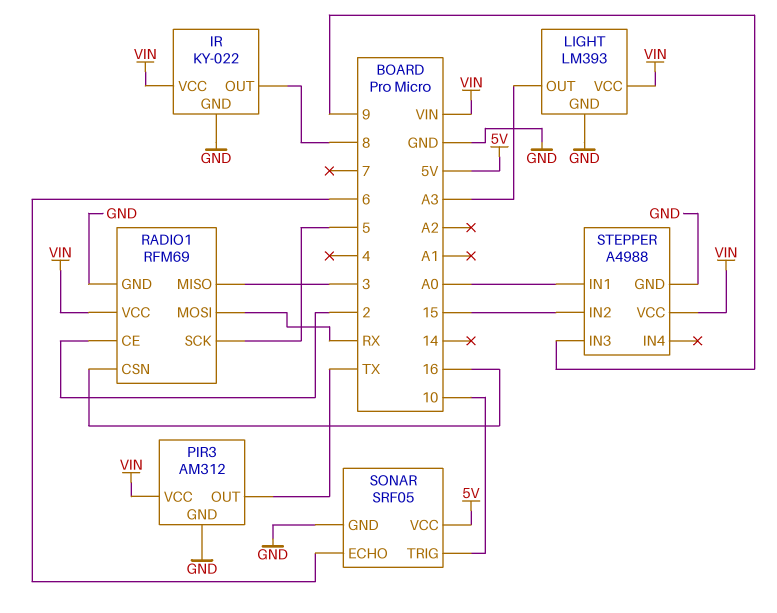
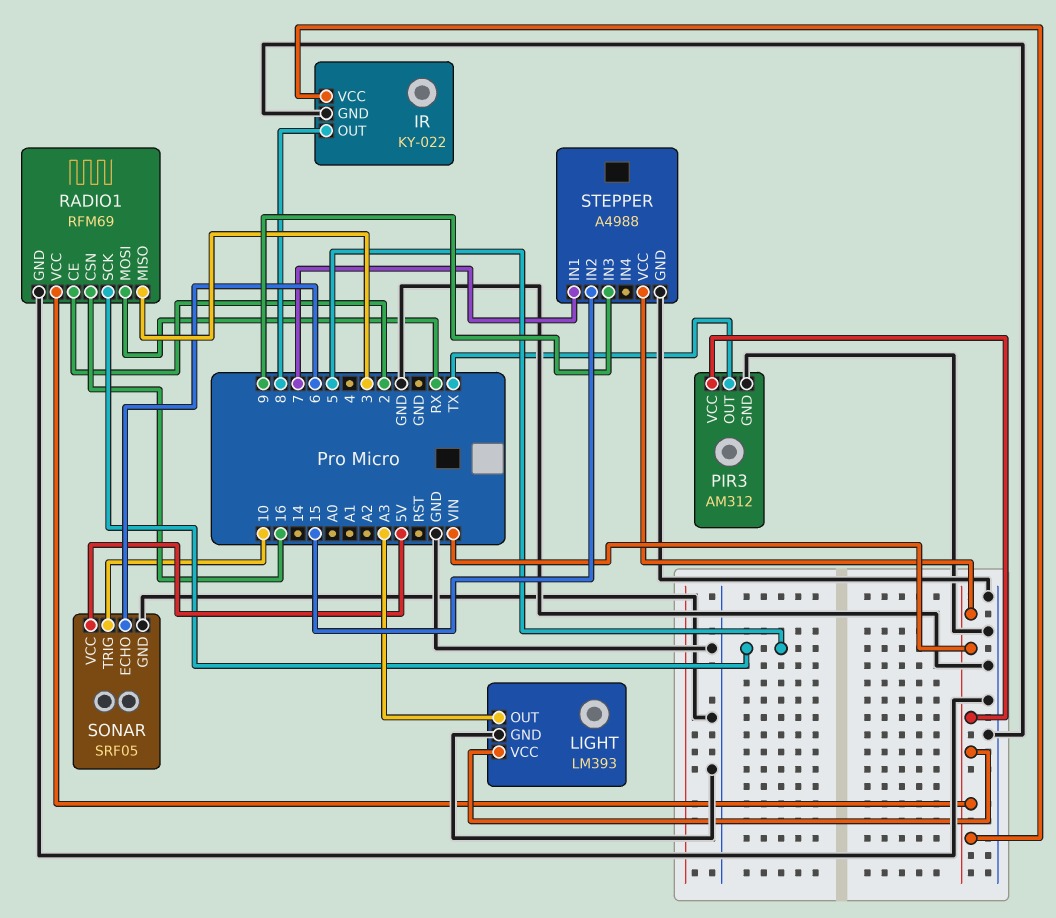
STEPPER pin IN1: A0 -> 7

